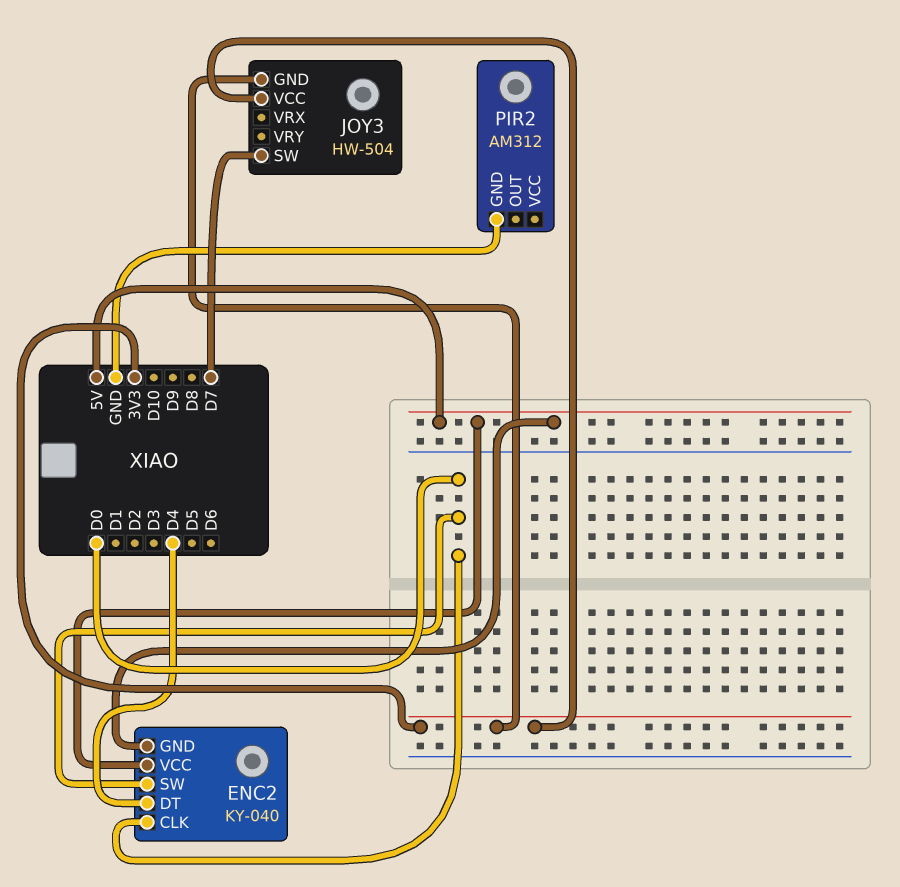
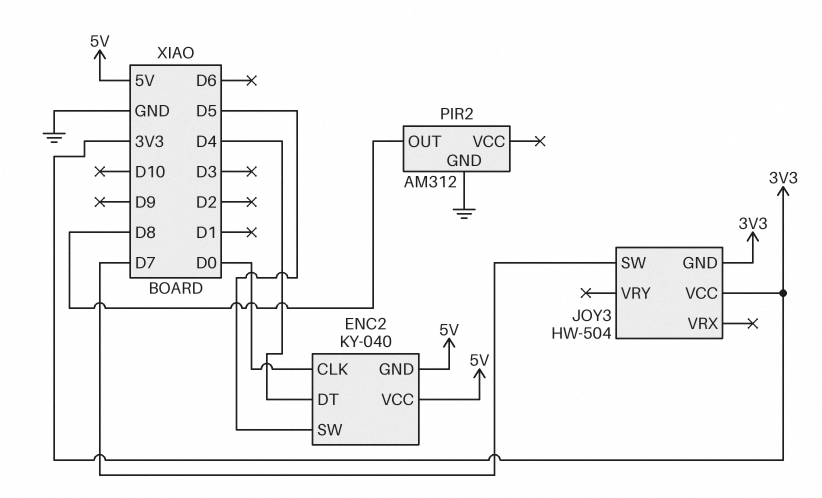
ENC2 pin SW: D0 -> D5
PIR2 pin OUT: none -> D8

